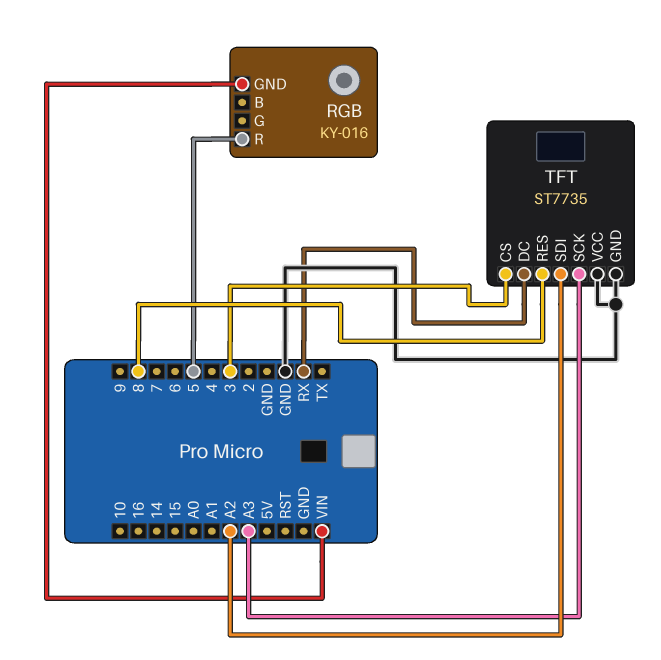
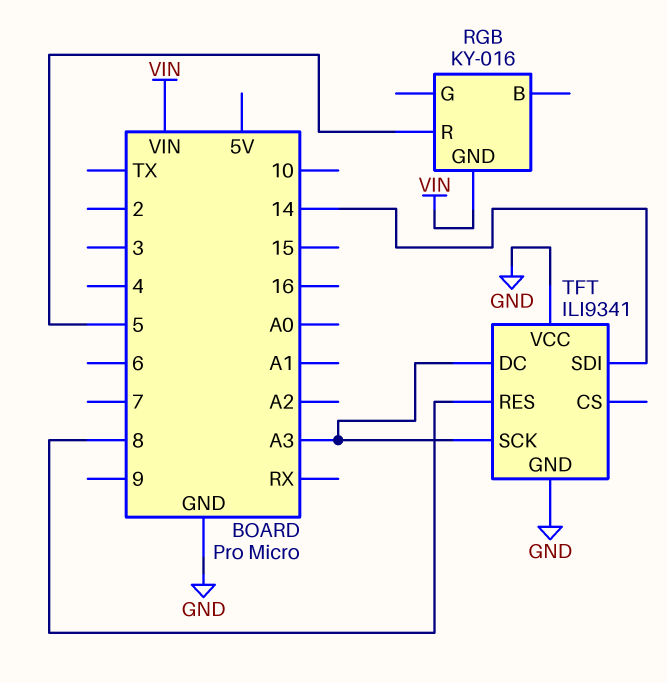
TFT: ST7735 -> ILI9341
TFT pin CS: 3 -> none
TFT pin DC: RX -> A3
TFT pin SDI: A2 -> 14

